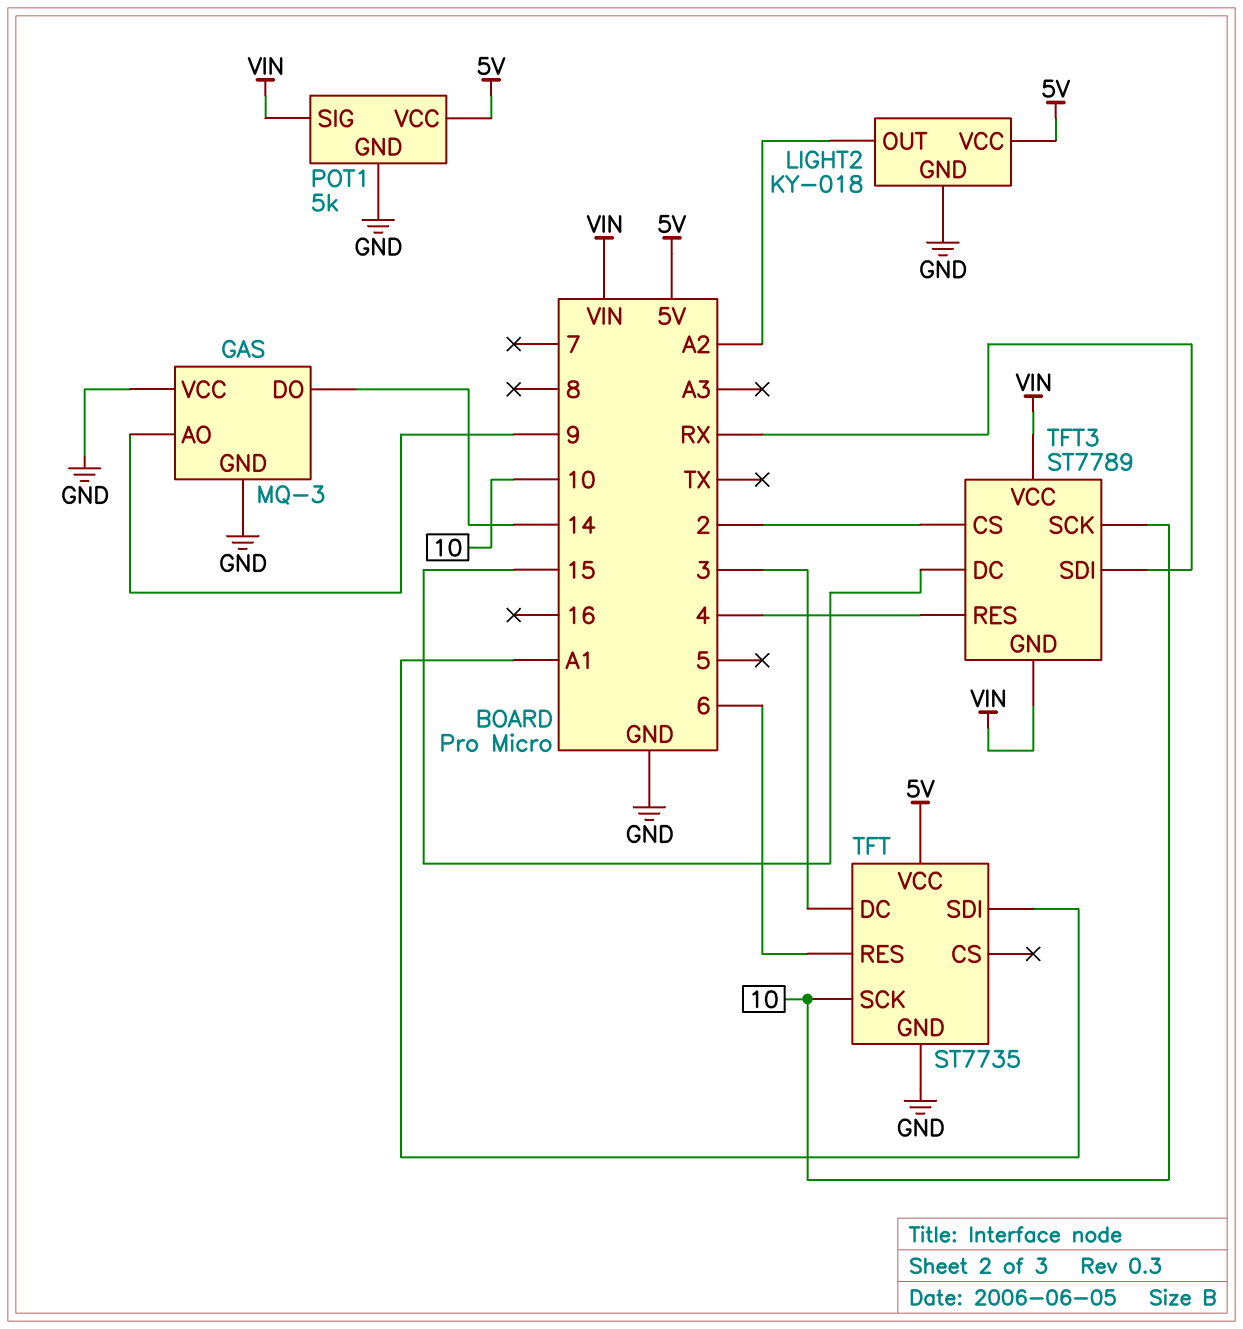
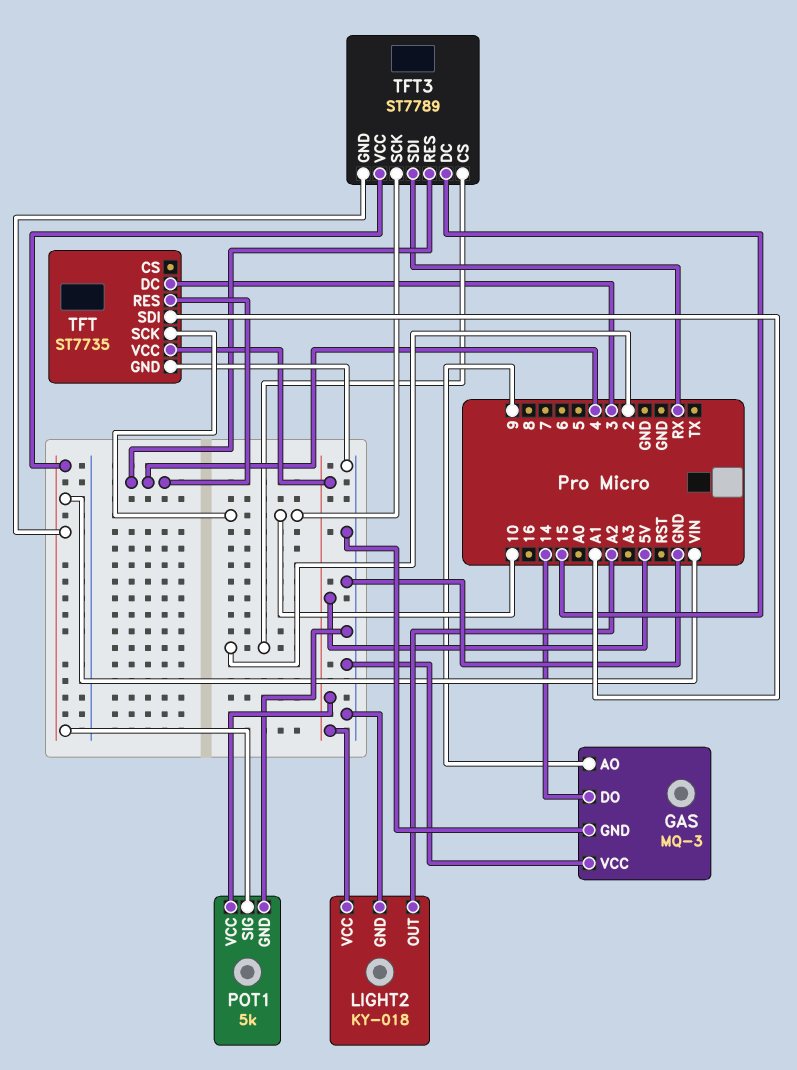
TFT pin RES: 6 -> 4

